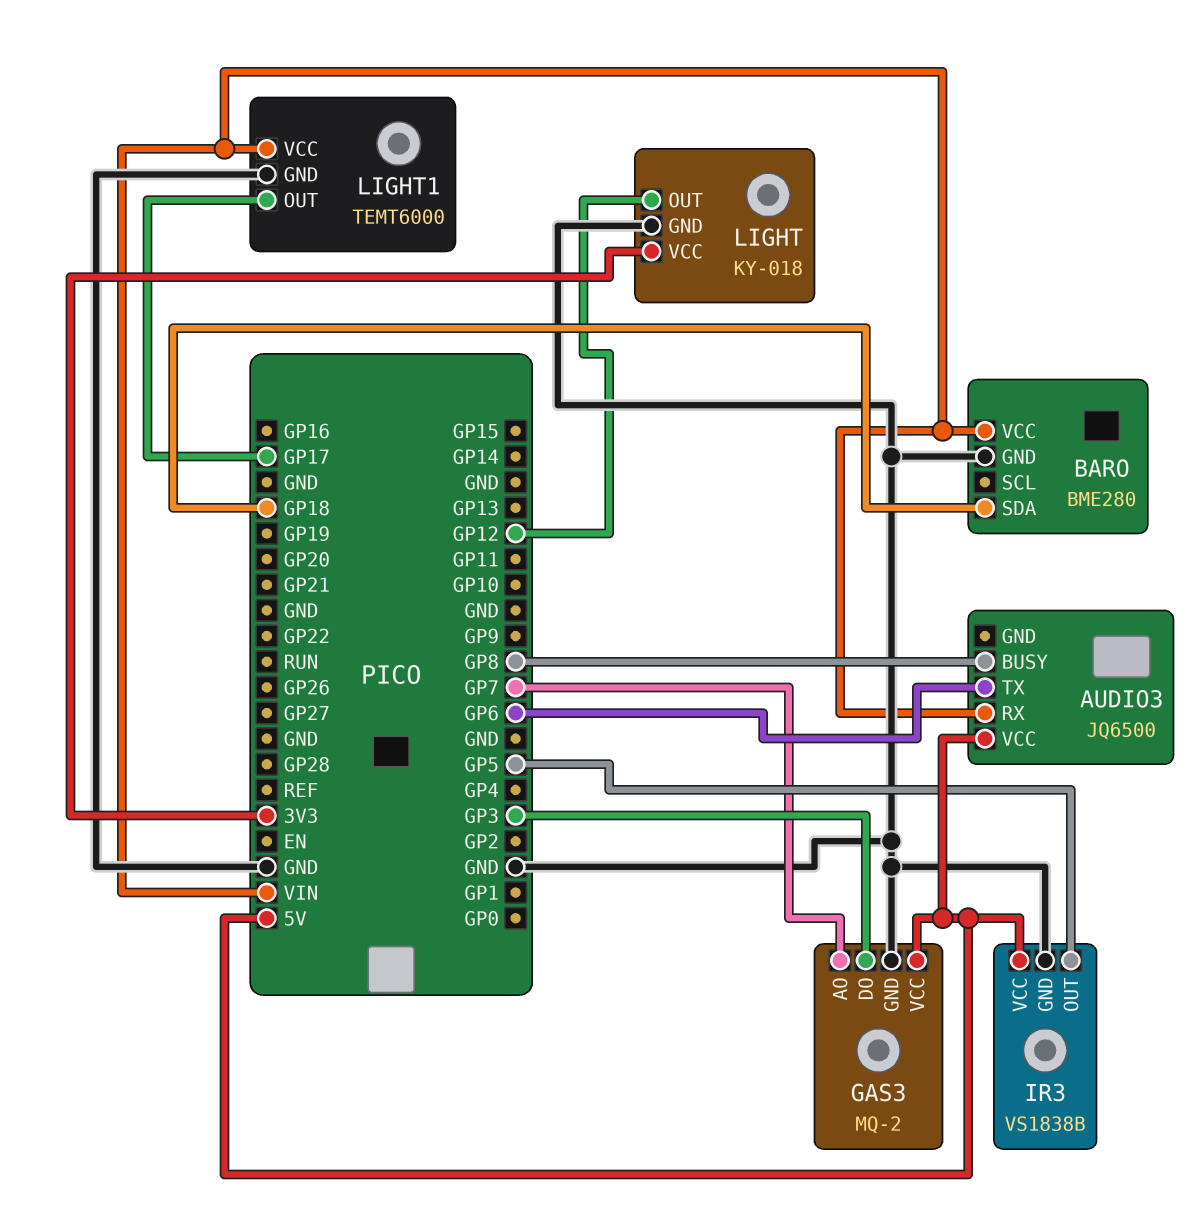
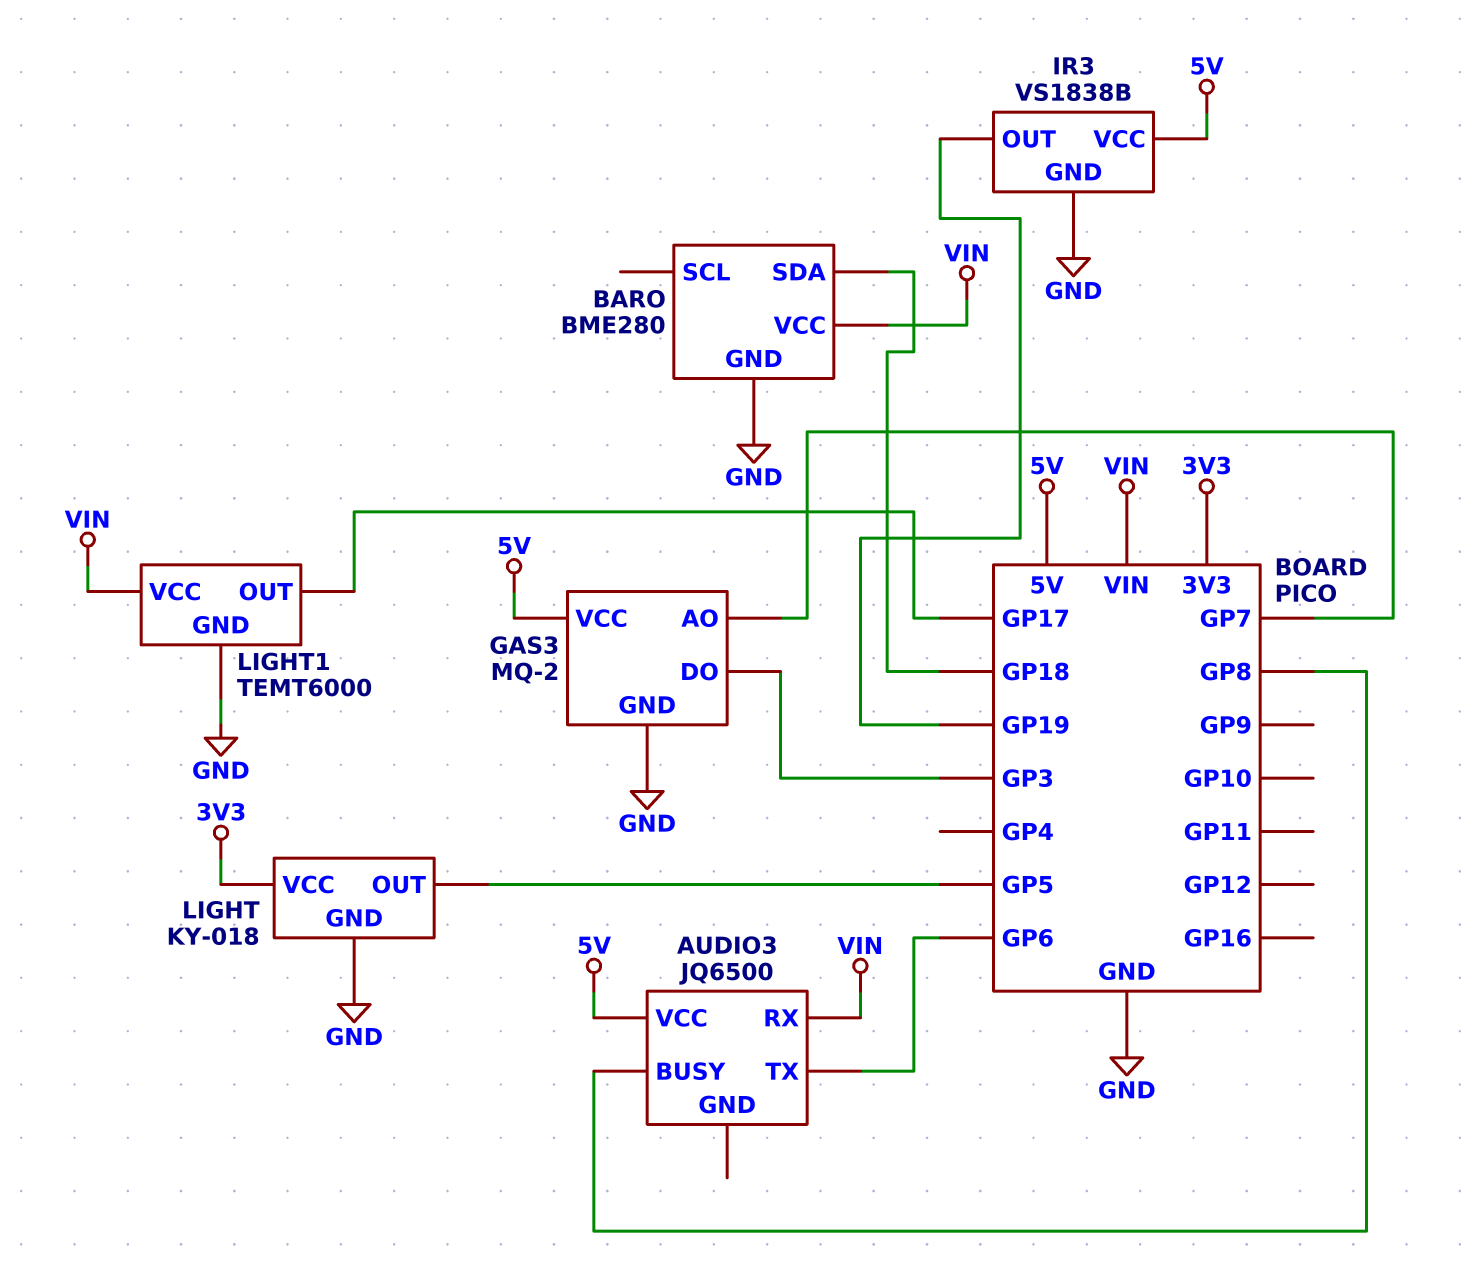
IR3 pin OUT: GP5 -> GP19
LIGHT pin OUT: GP12 -> GP5

